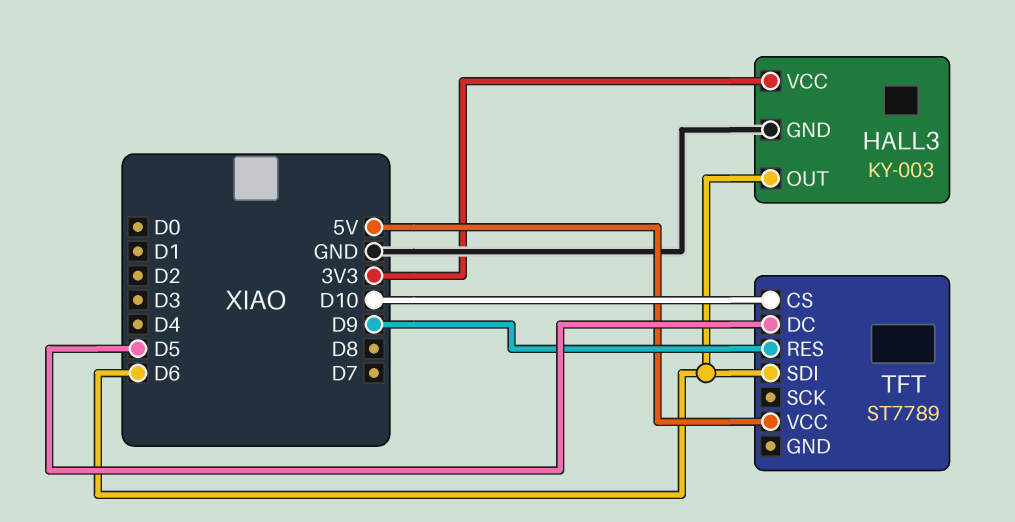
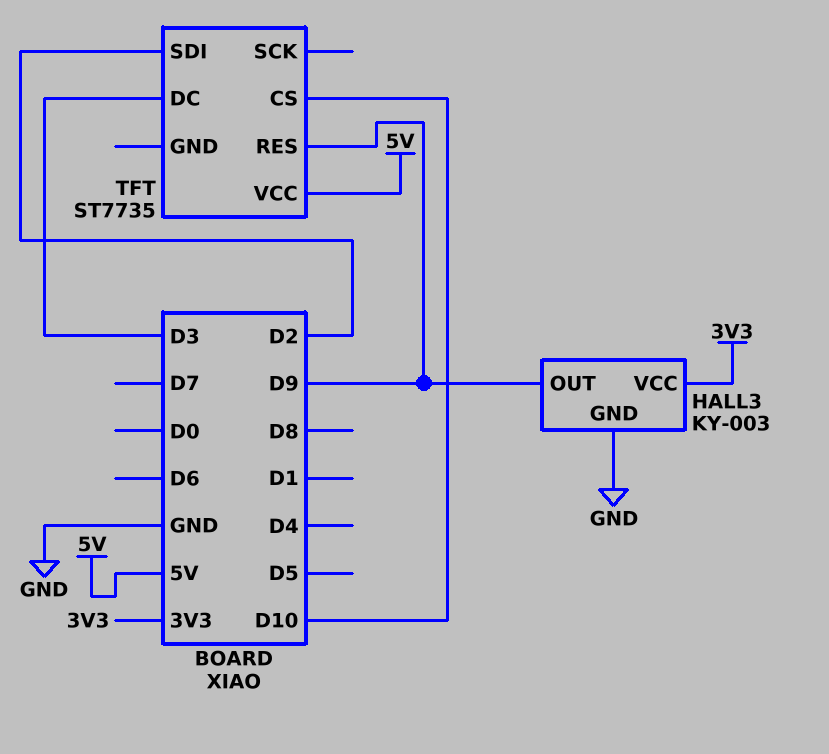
HALL3 pin OUT: D6 -> D9
TFT: ST7789 -> ST7735
TFT pin DC: D5 -> D3
TFT pin SDI: D6 -> D2

